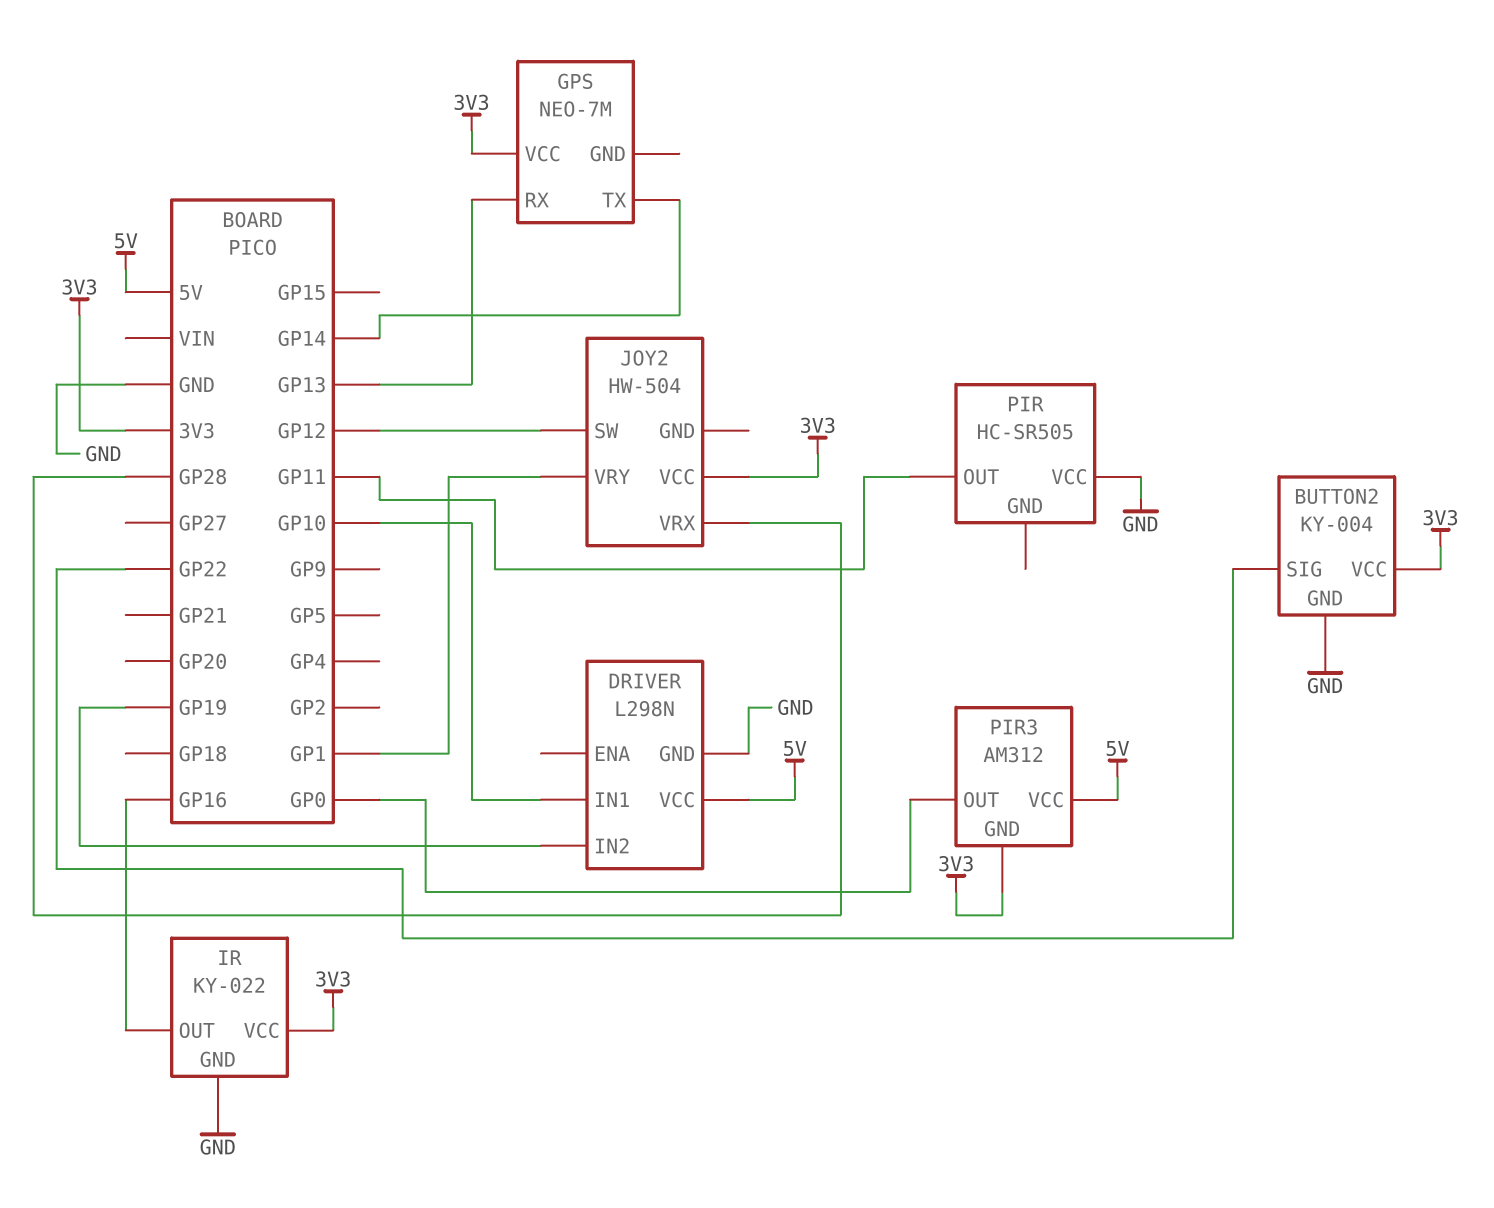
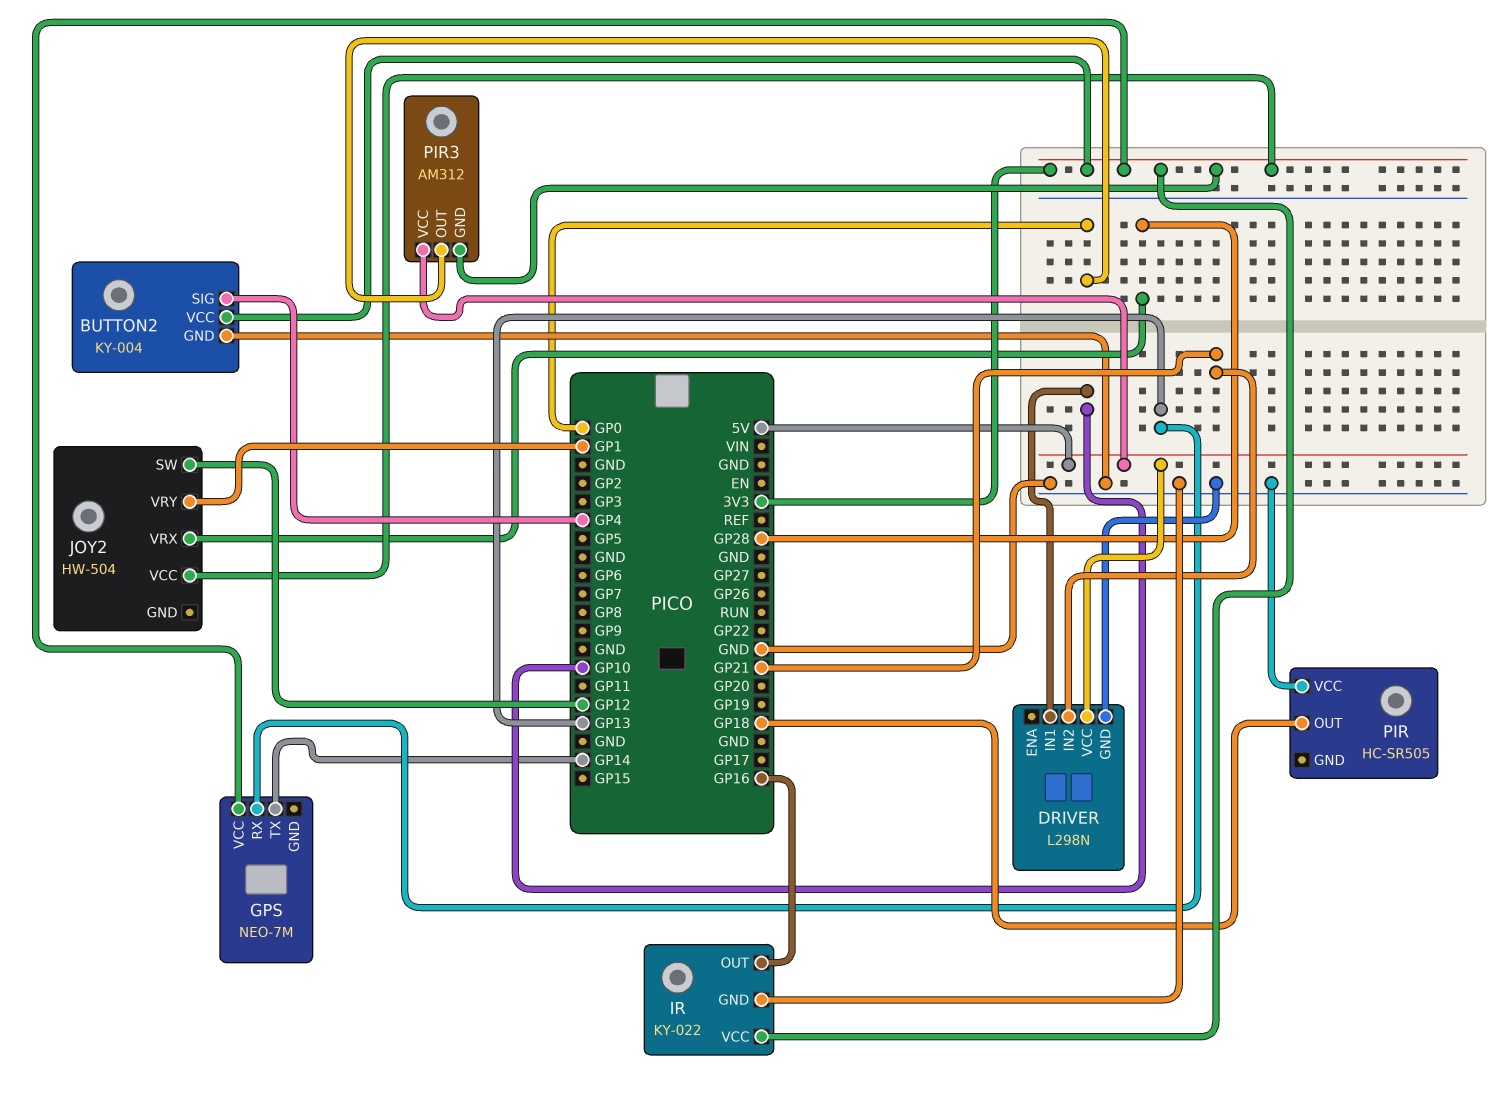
BUTTON2 pin SIG: GP22 -> GP4
DRIVER pin IN2: GP19 -> GP21
PIR pin OUT: GP11 -> GP18

